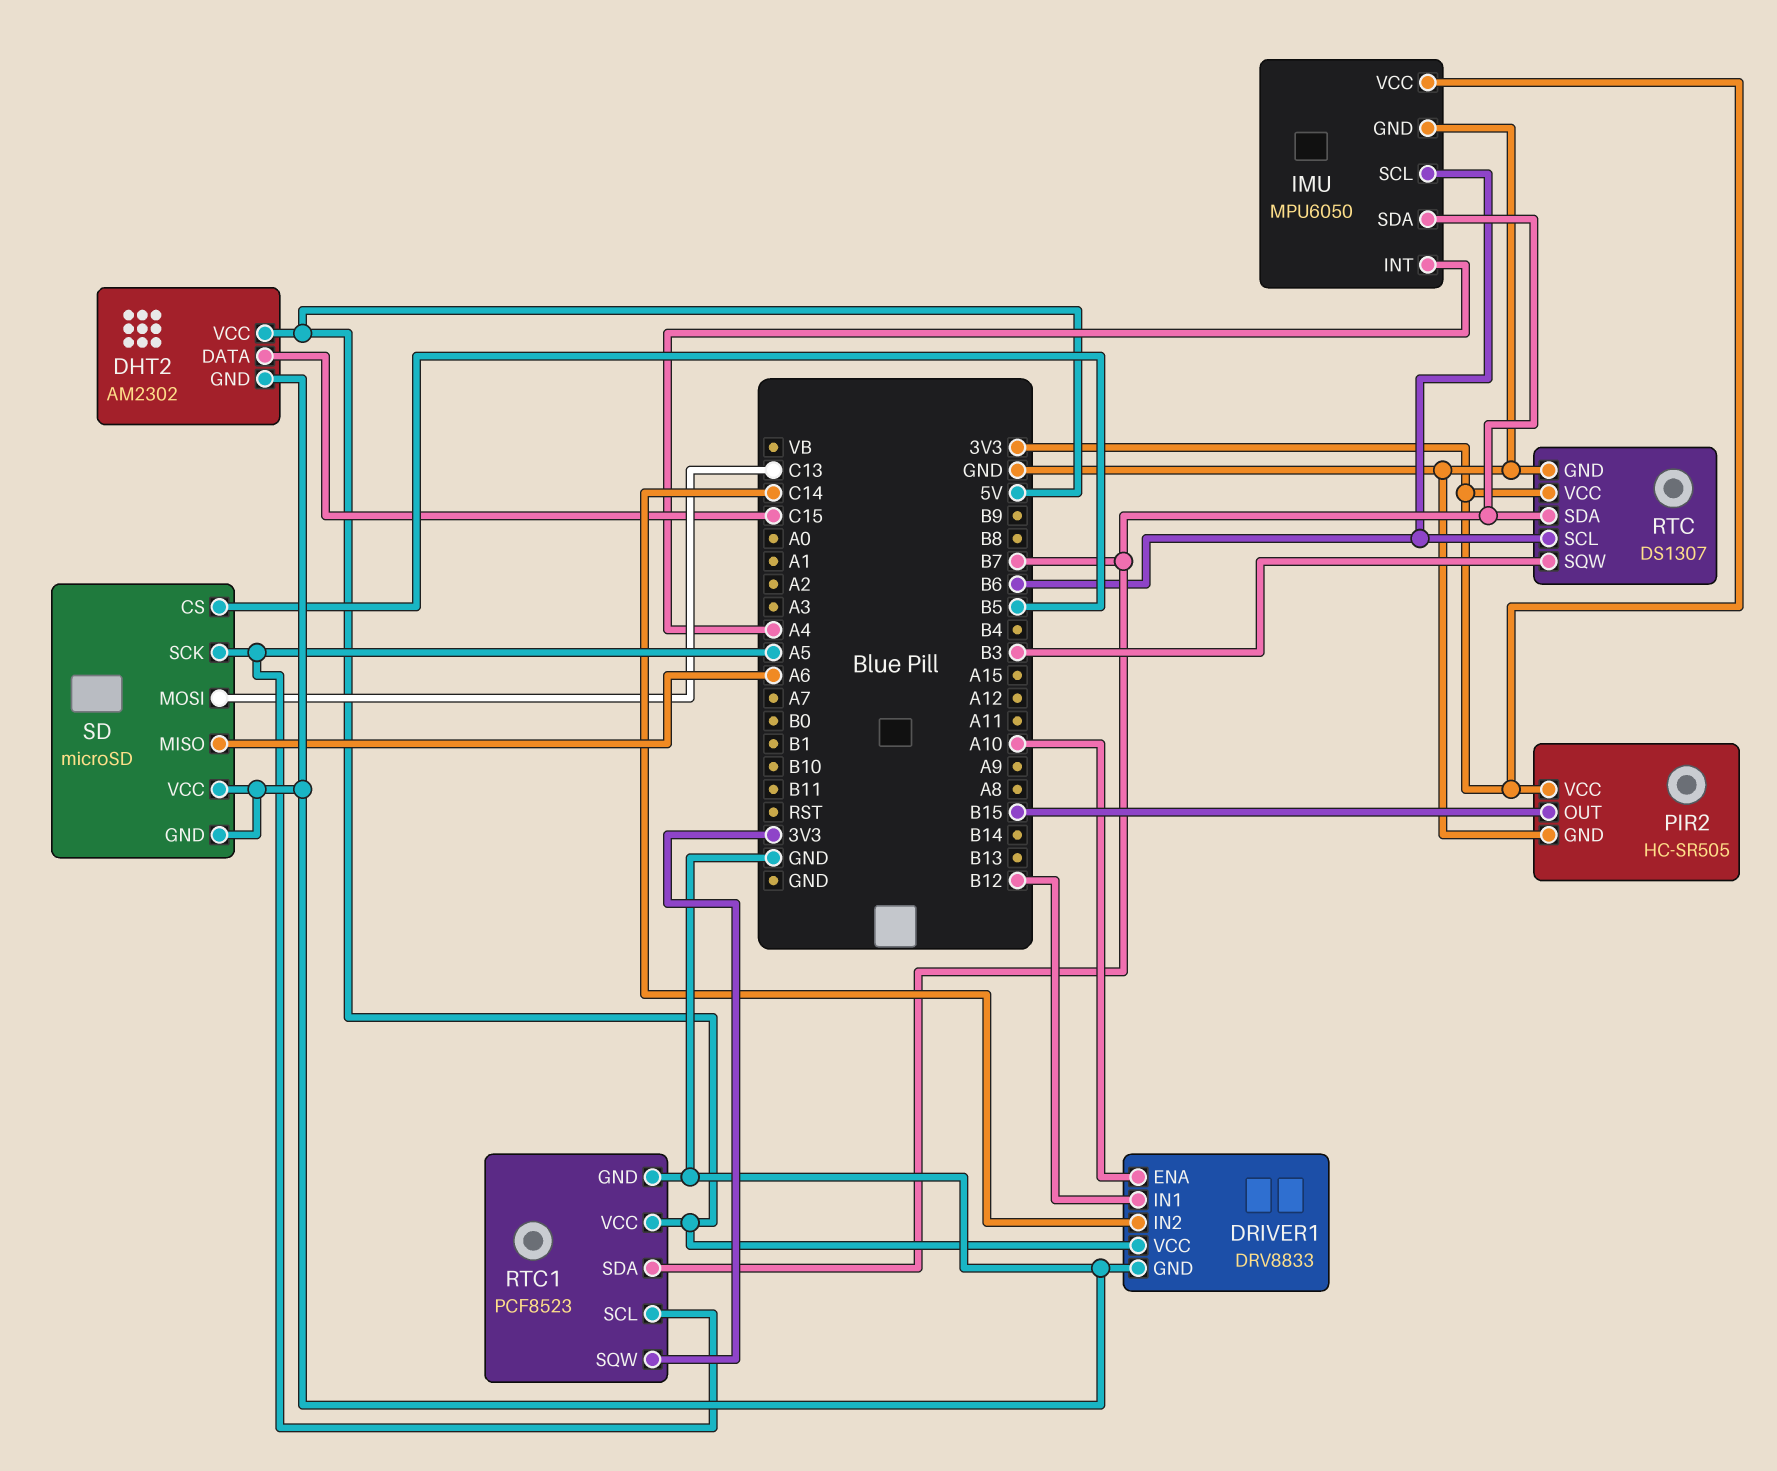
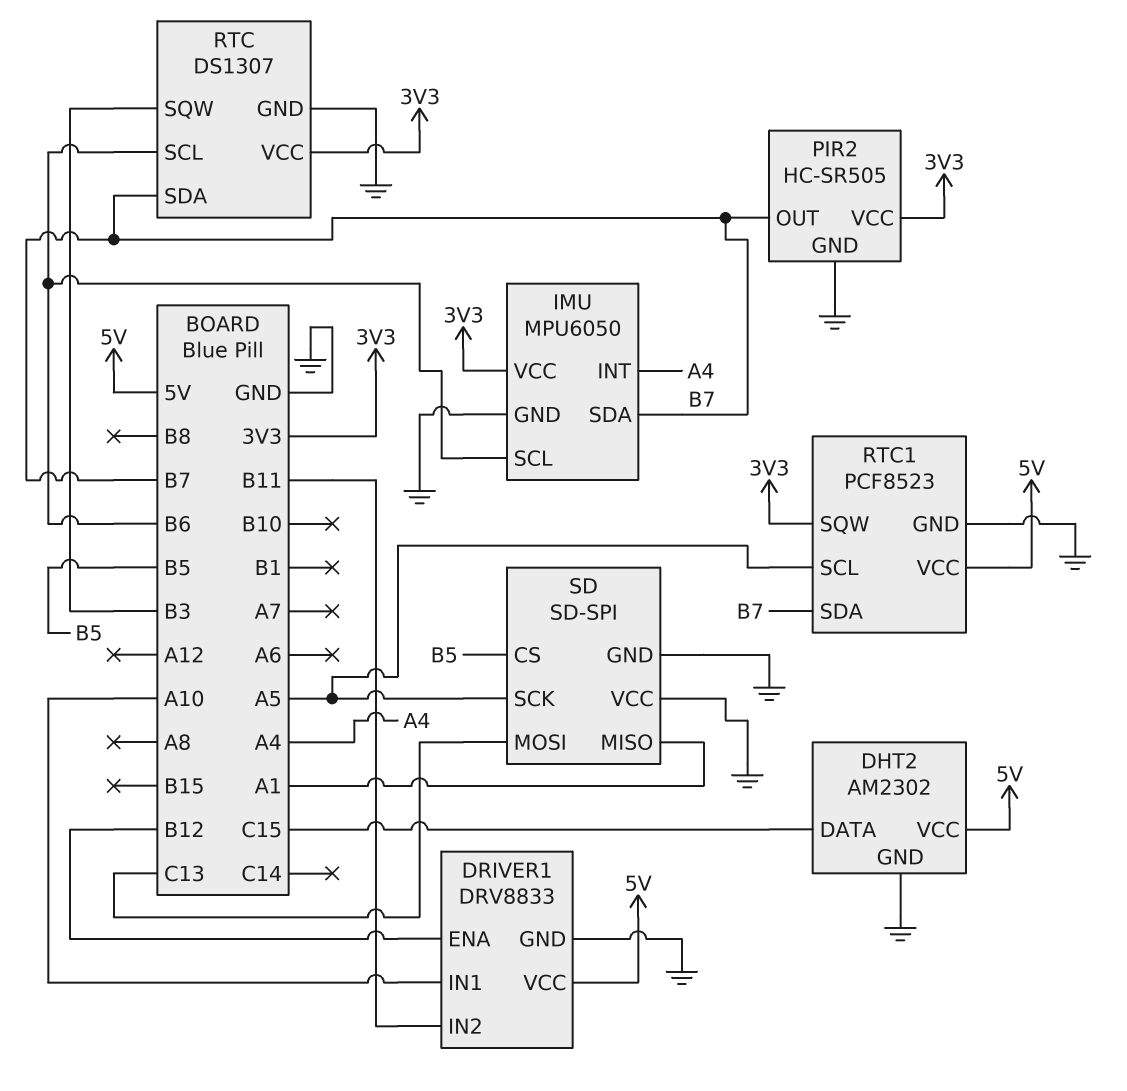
DRIVER1 pin ENA: A10 -> B12
DRIVER1 pin IN1: B12 -> A10
DRIVER1 pin IN2: C14 -> B11
PIR2 pin OUT: B15 -> B7
SD: microSD -> SD-SPI
SD pin MISO: A6 -> A1

